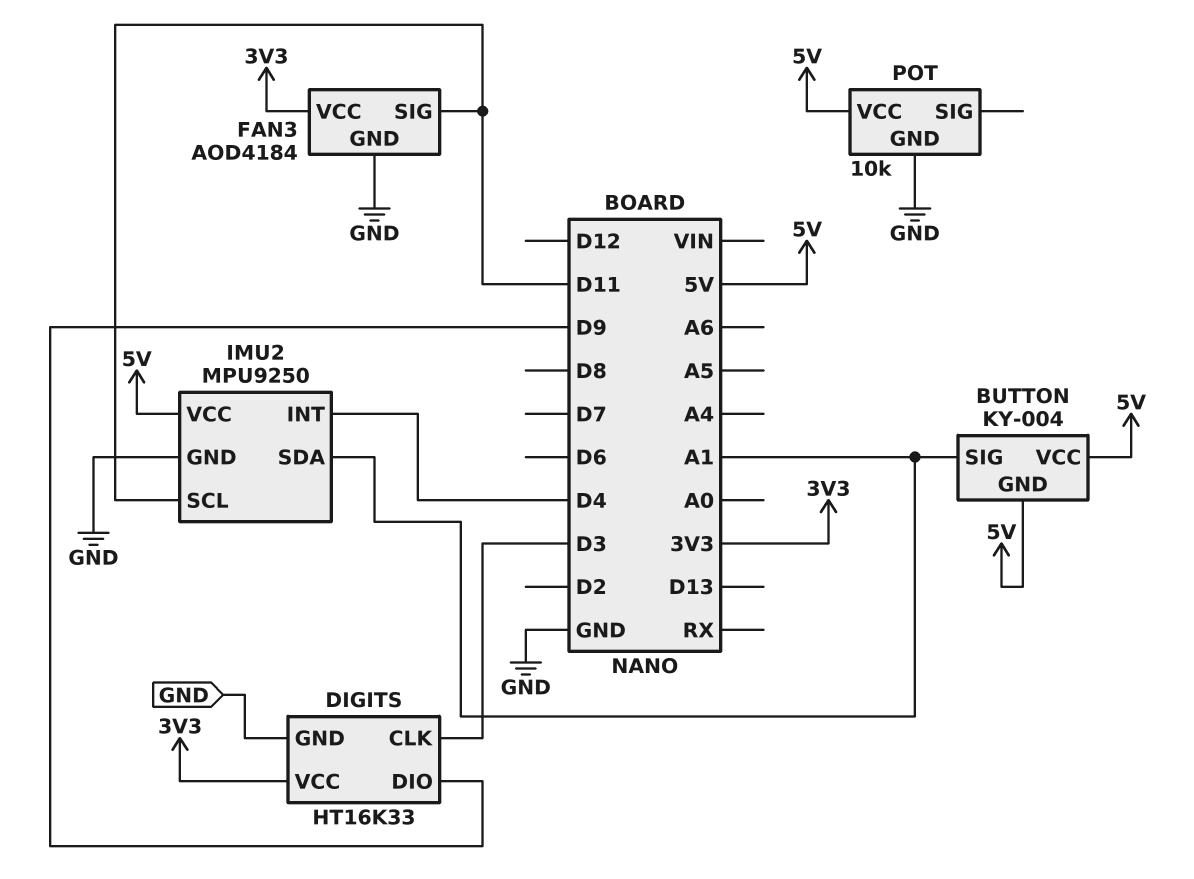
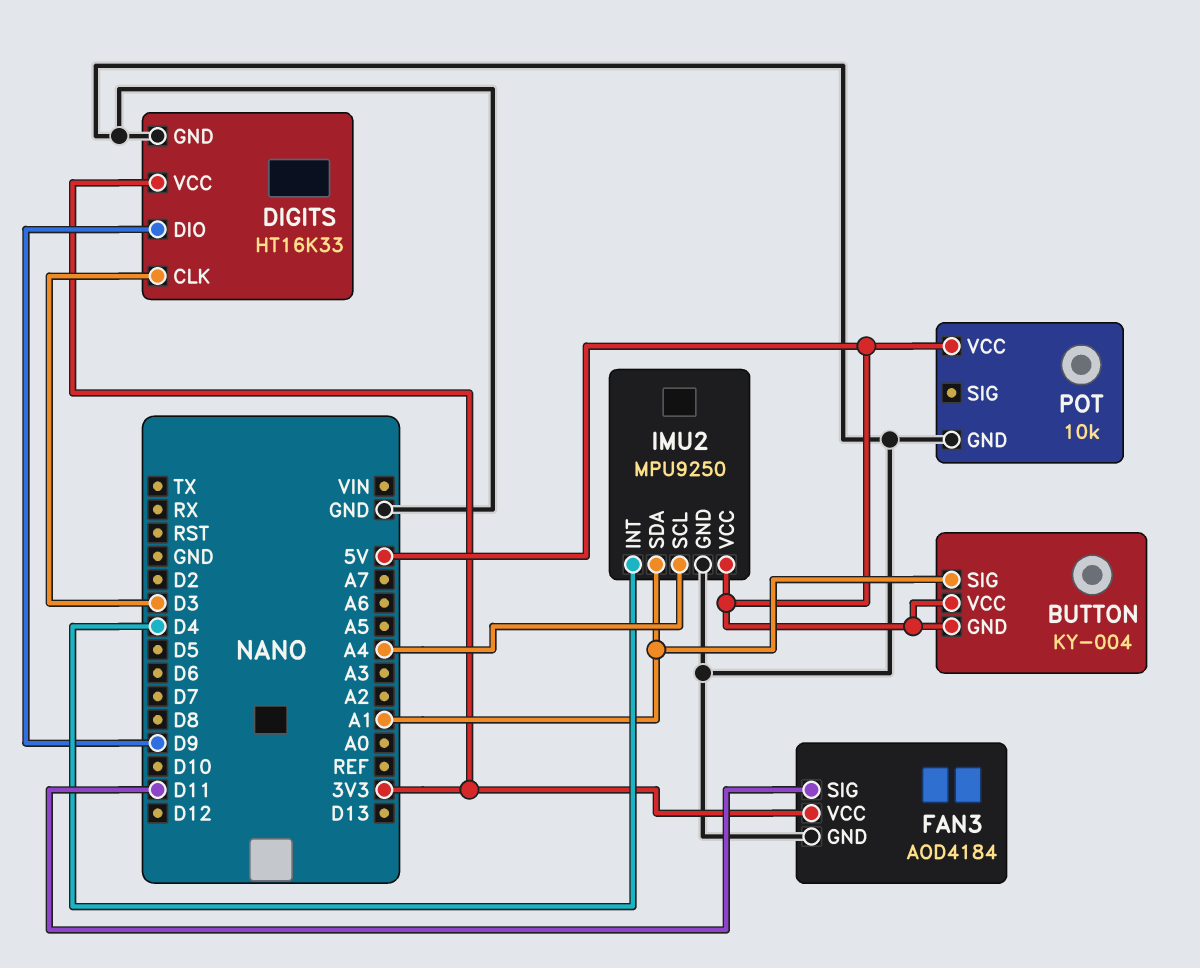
IMU2 pin SCL: D11 -> A4

